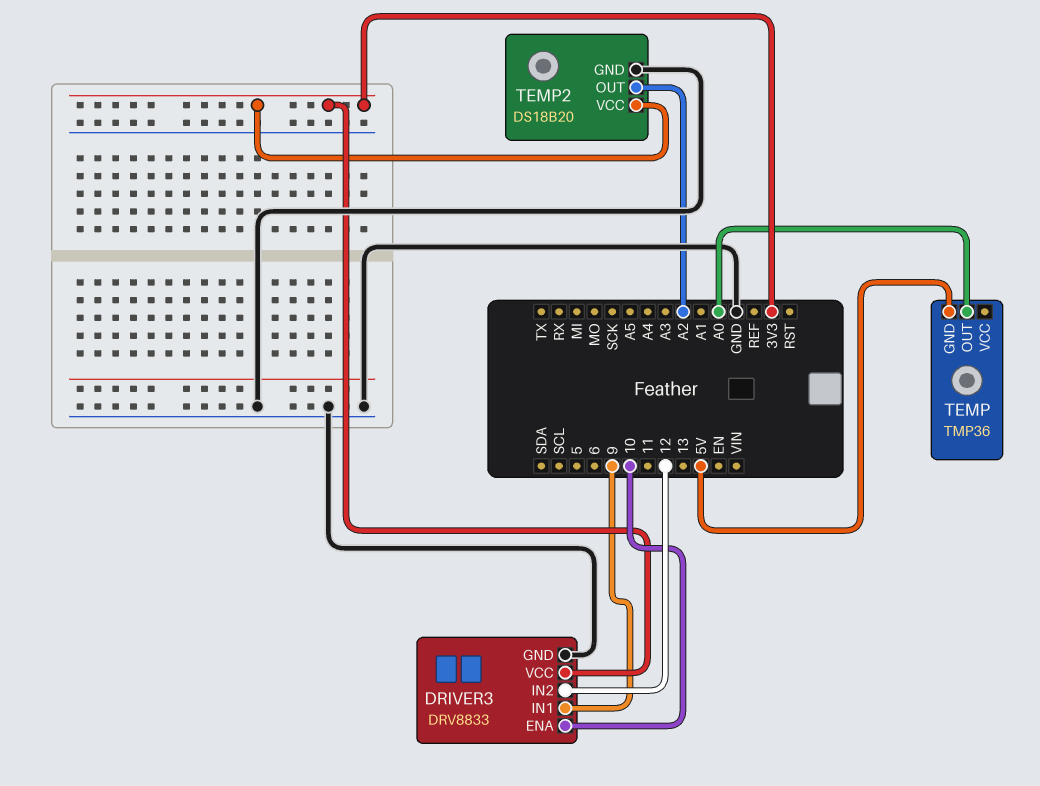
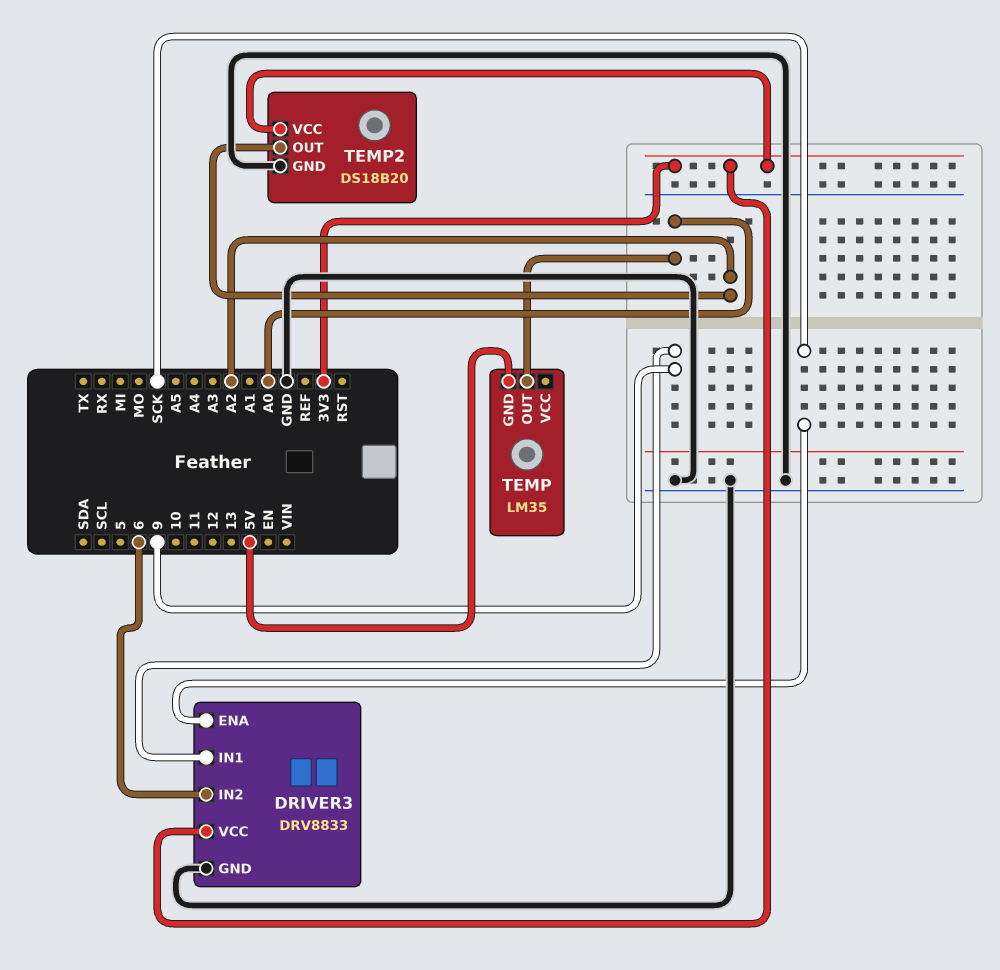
DRIVER3 pin ENA: 10 -> SCK
DRIVER3 pin IN2: 12 -> 6
TEMP: TMP36 -> LM35

